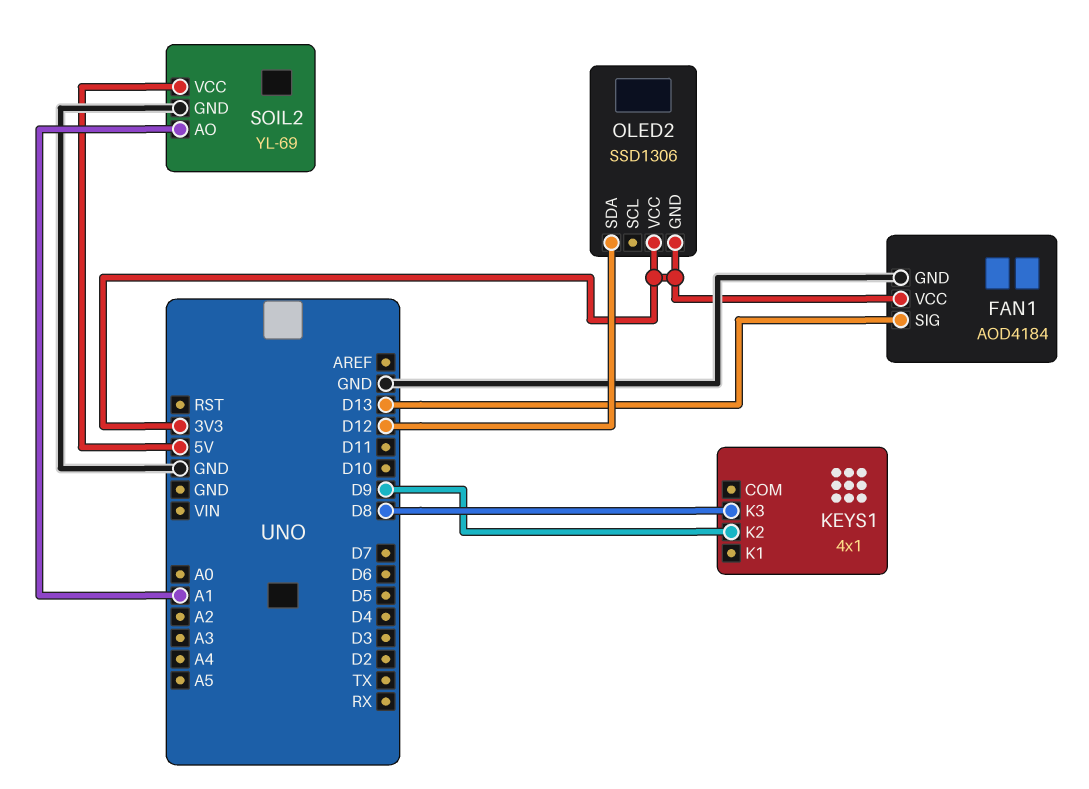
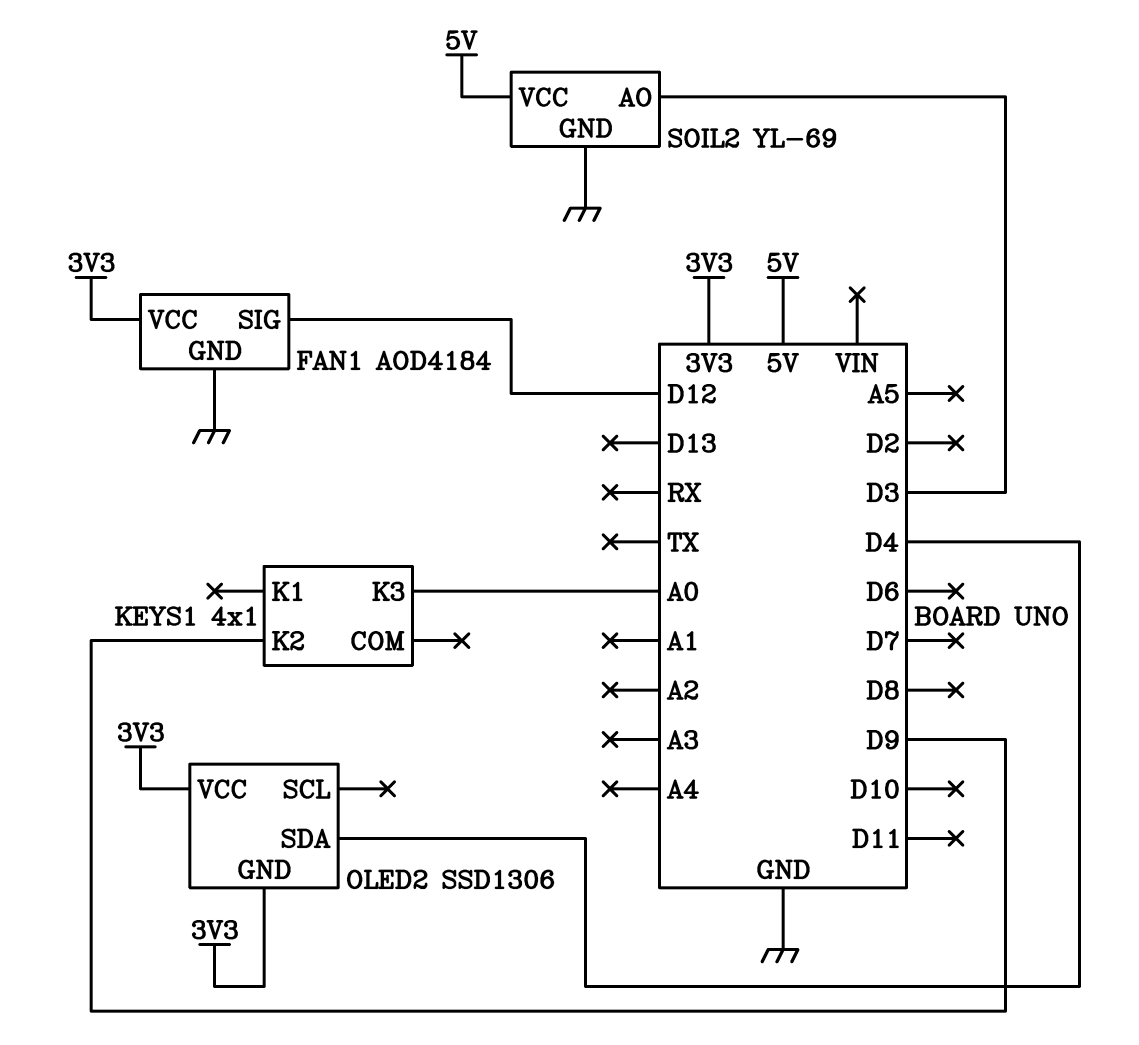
FAN1 pin SIG: D13 -> D12
KEYS1 pin K3: D8 -> A0
OLED2 pin SDA: D12 -> D4
SOIL2 pin AO: A1 -> D3

